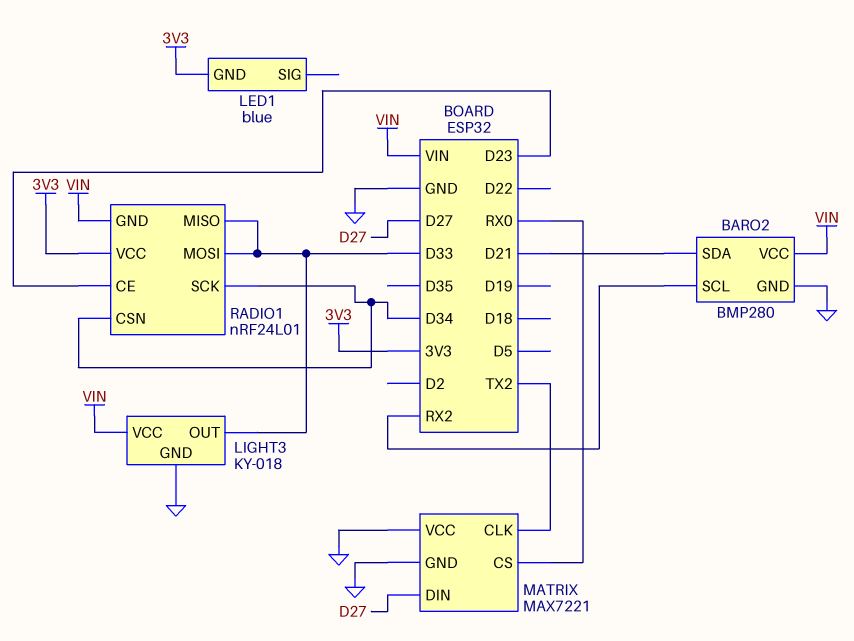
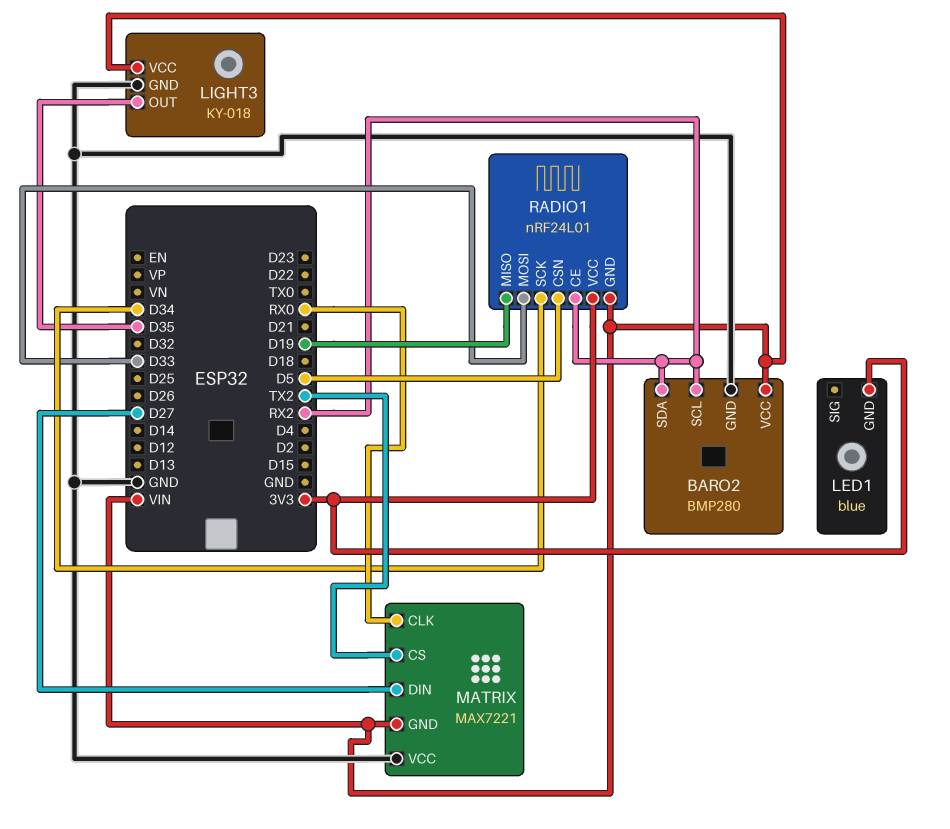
BARO2 pin SDA: D21 -> RX2
LIGHT3 pin OUT: D33 -> D35
MATRIX pin CLK: TX2 -> RX0
MATRIX pin CS: RX0 -> TX2
MATRIX pin GND: GND -> VIN
RADIO1 pin CE: D23 -> RX2
RADIO1 pin CSN: D34 -> D5
RADIO1 pin MISO: D33 -> D19

